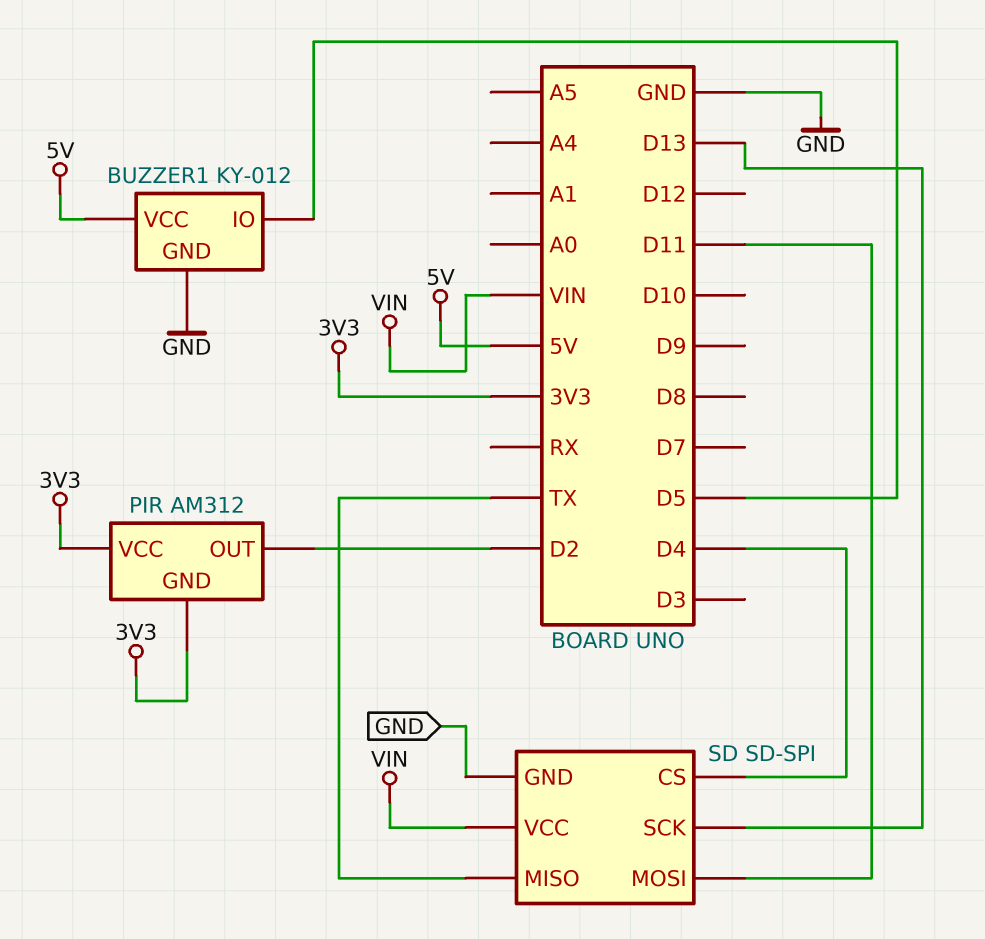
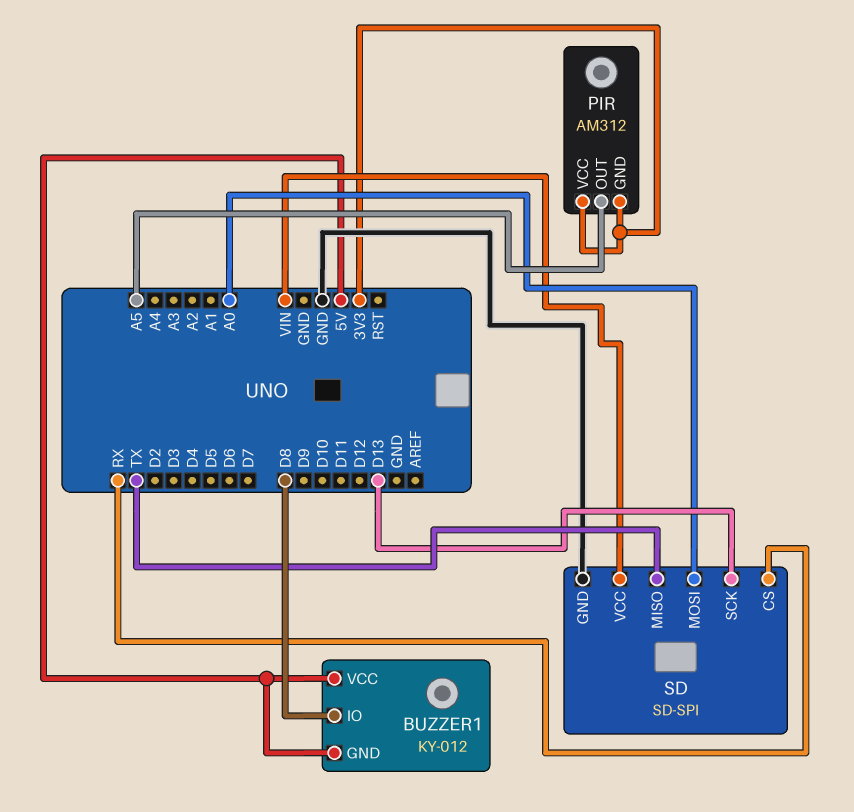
BUZZER1 pin GND: GND -> 5V
BUZZER1 pin IO: D5 -> D8
PIR pin OUT: D2 -> A5
SD pin CS: D4 -> RX
SD pin MOSI: D11 -> A0

